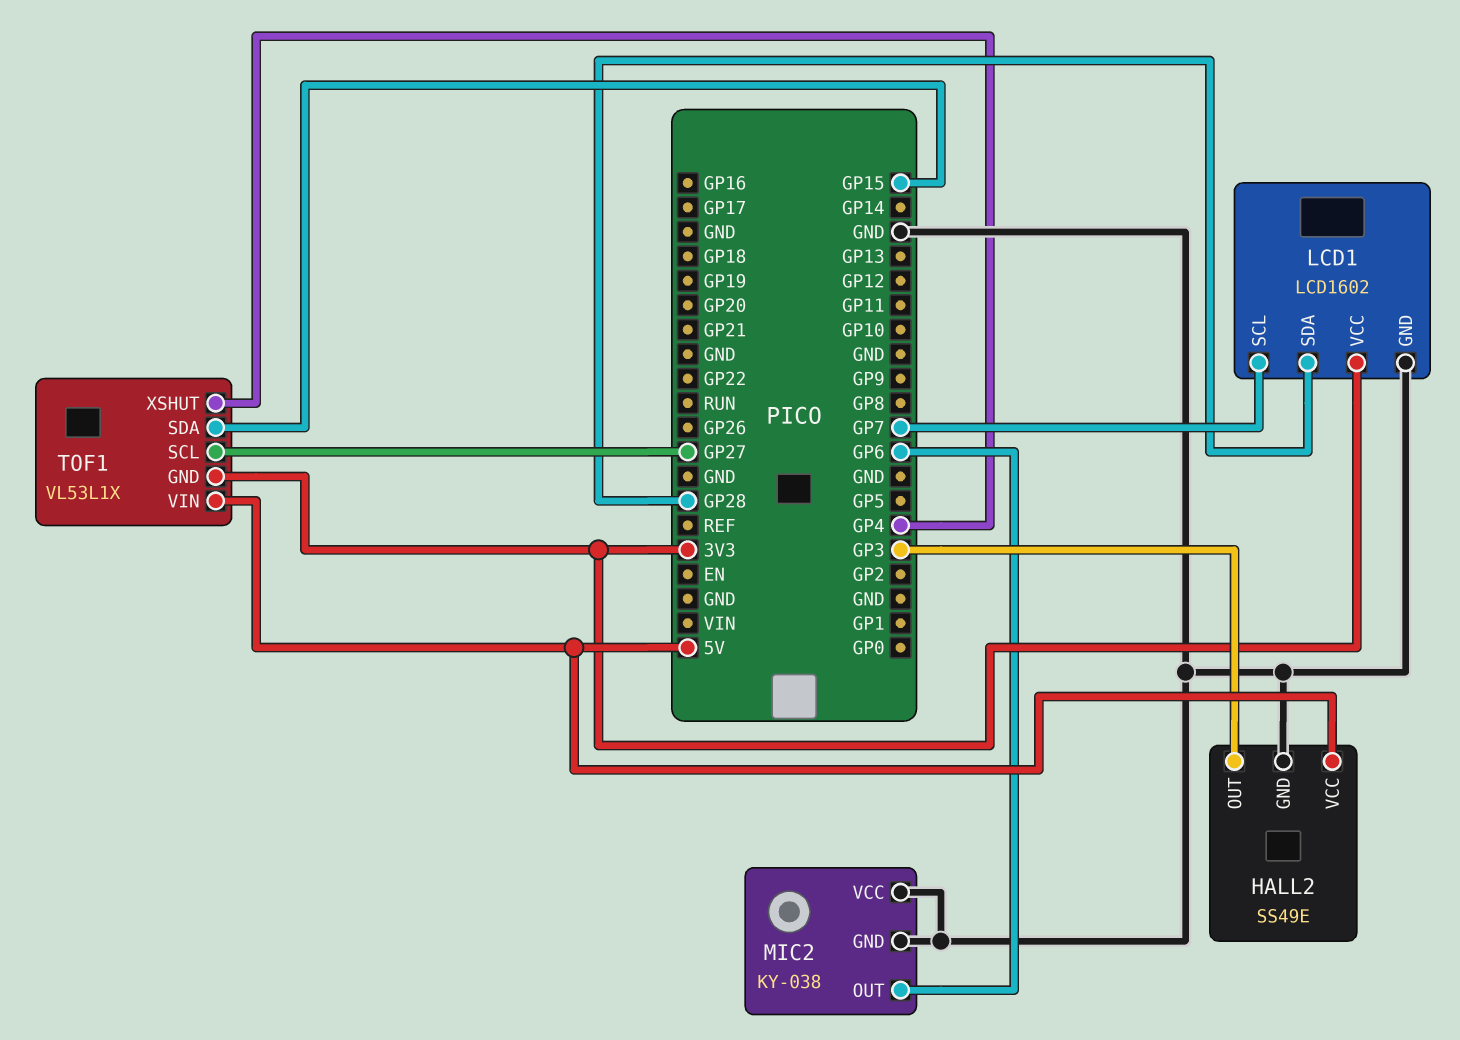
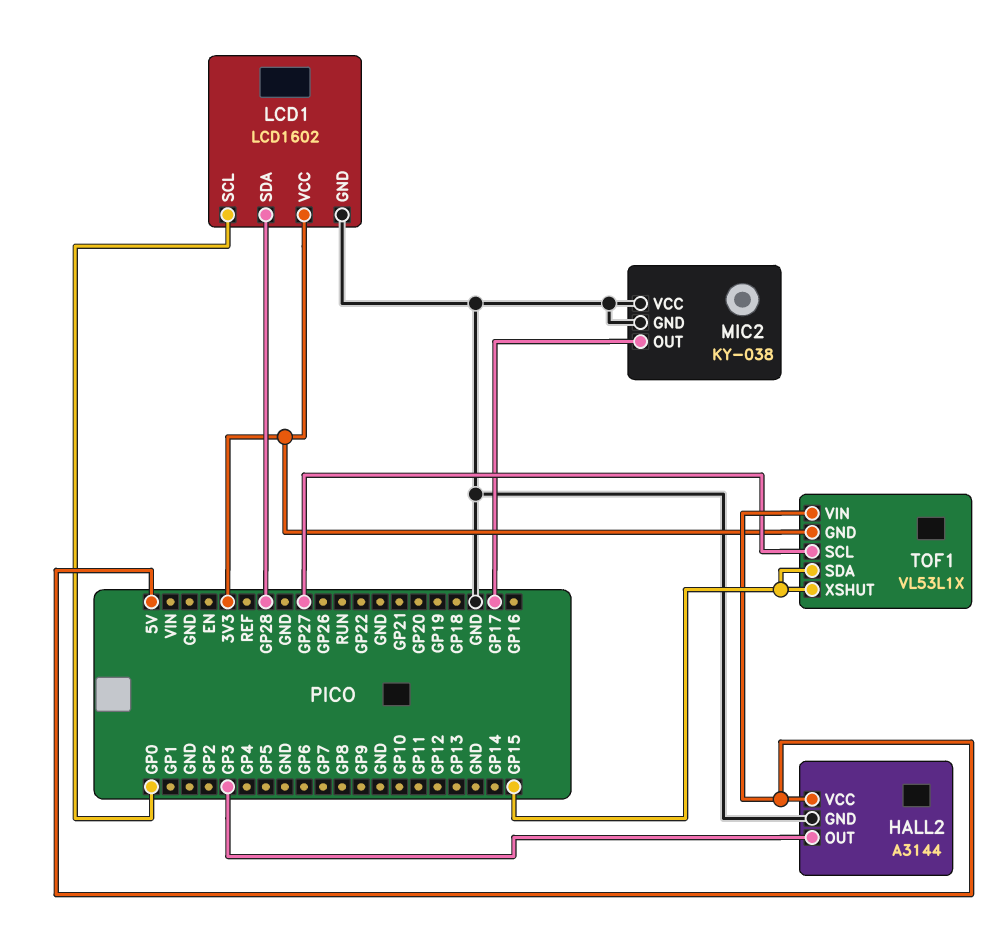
HALL2: SS49E -> A3144
LCD1 pin SCL: GP7 -> GP0
MIC2 pin OUT: GP6 -> GP17
TOF1 pin XSHUT: GP4 -> GP15

